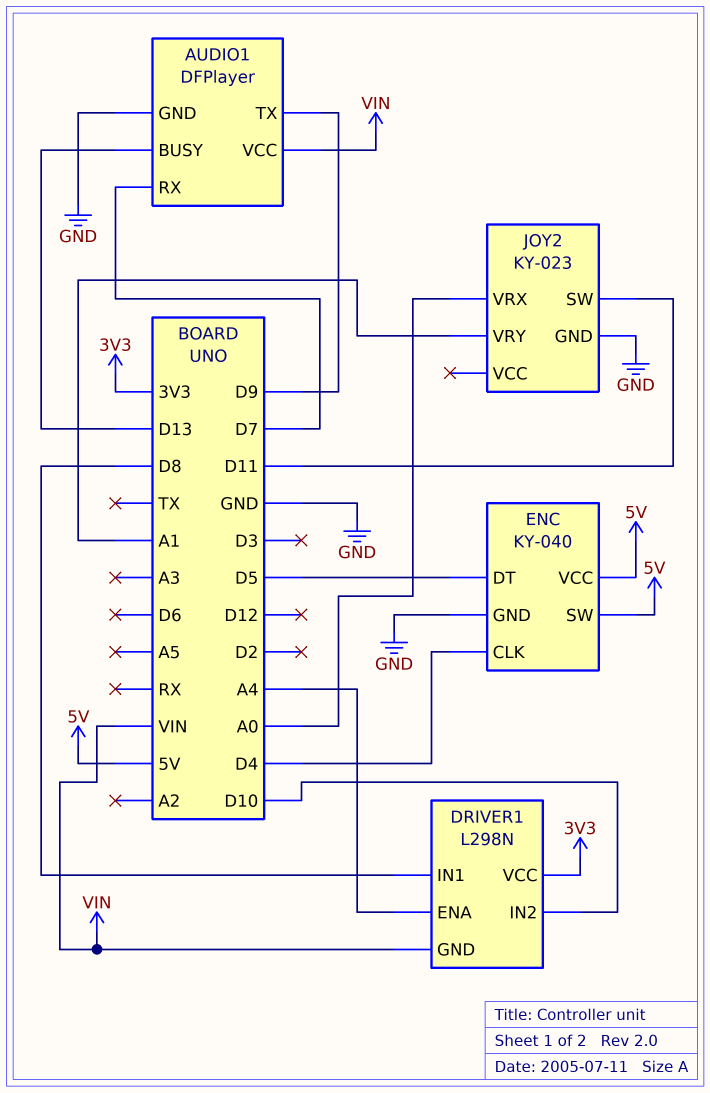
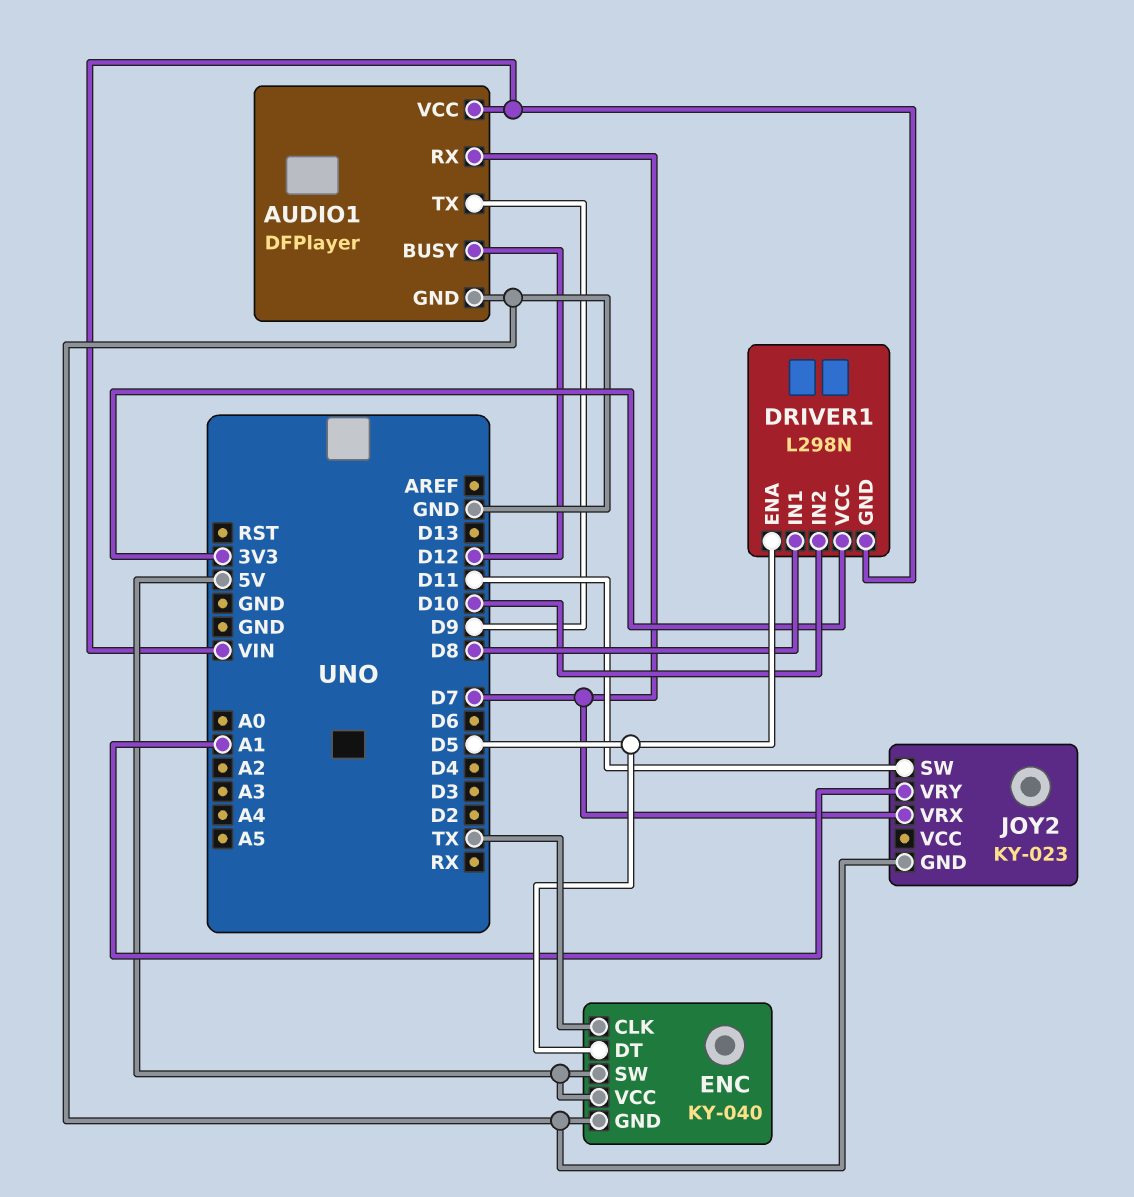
AUDIO1 pin BUSY: D13 -> D12
DRIVER1 pin ENA: A4 -> D5
ENC pin CLK: D4 -> TX
JOY2 pin VRX: A0 -> D7

